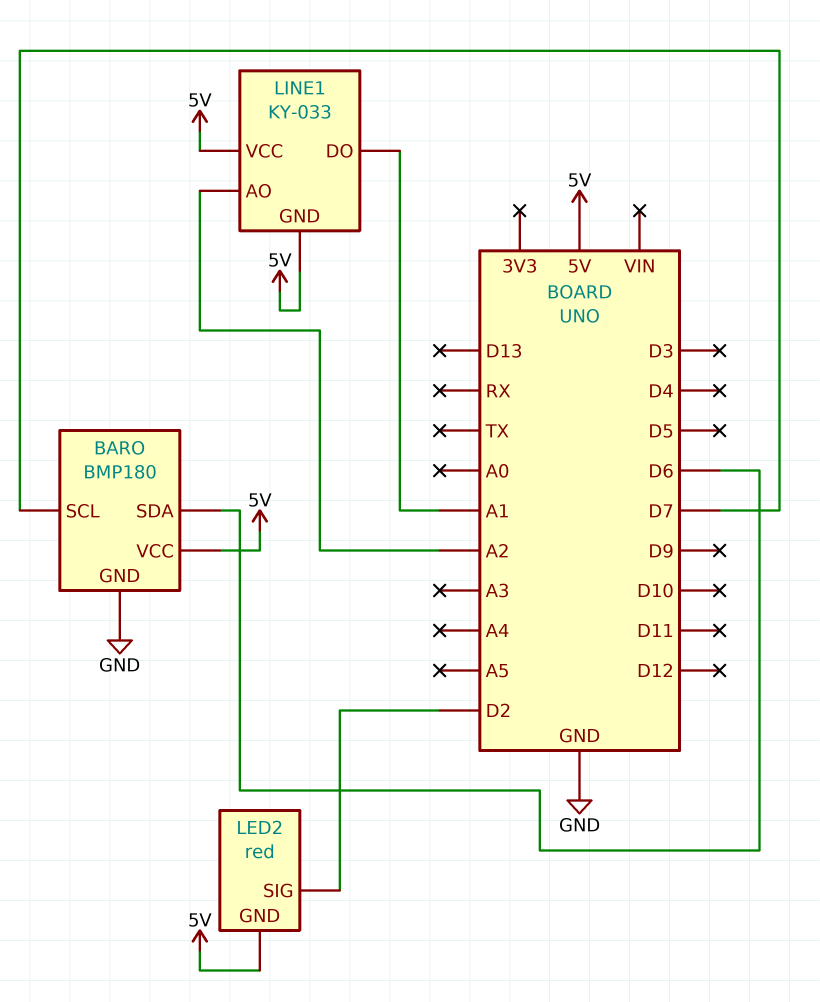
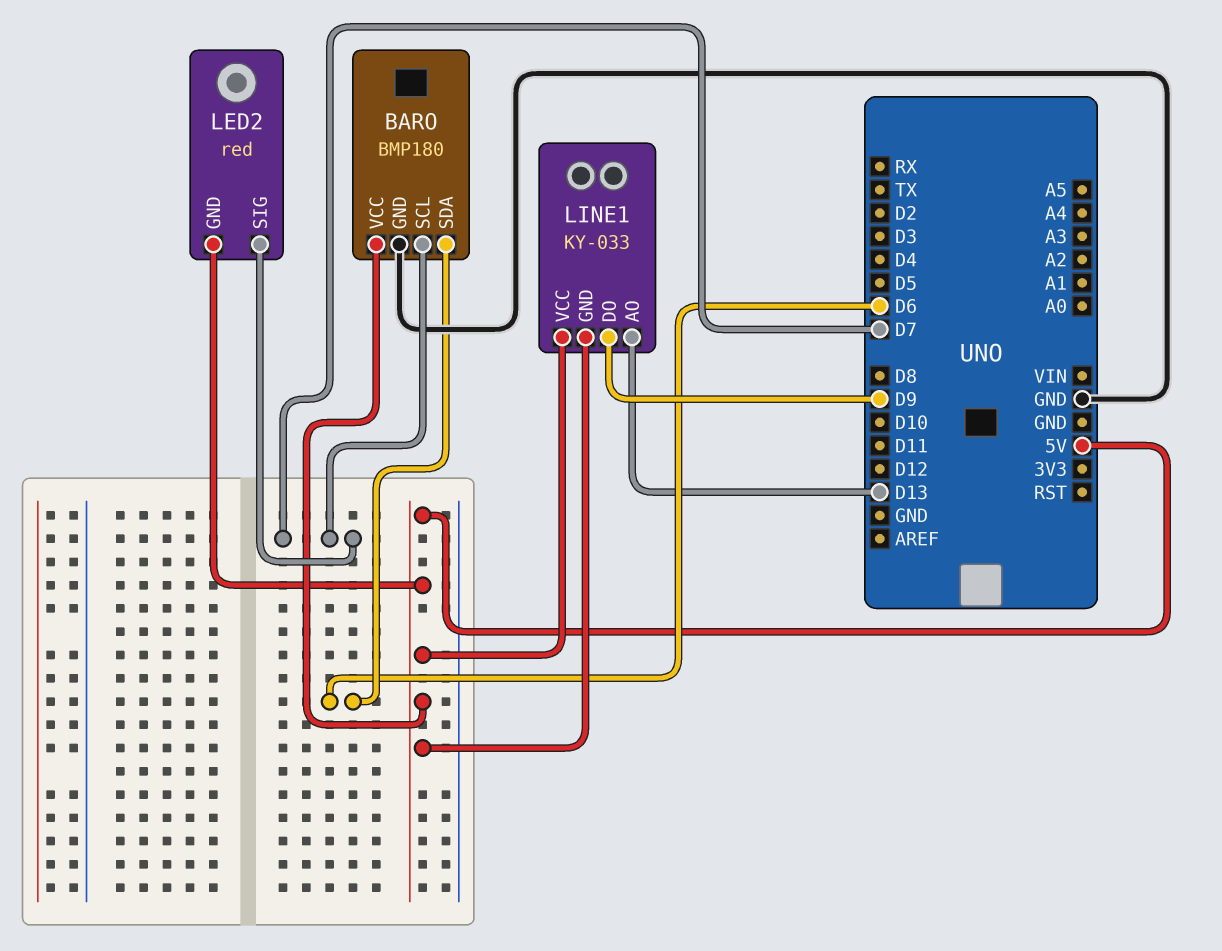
LED2 pin SIG: D2 -> D7
LINE1 pin AO: A2 -> D13
LINE1 pin DO: A1 -> D9

